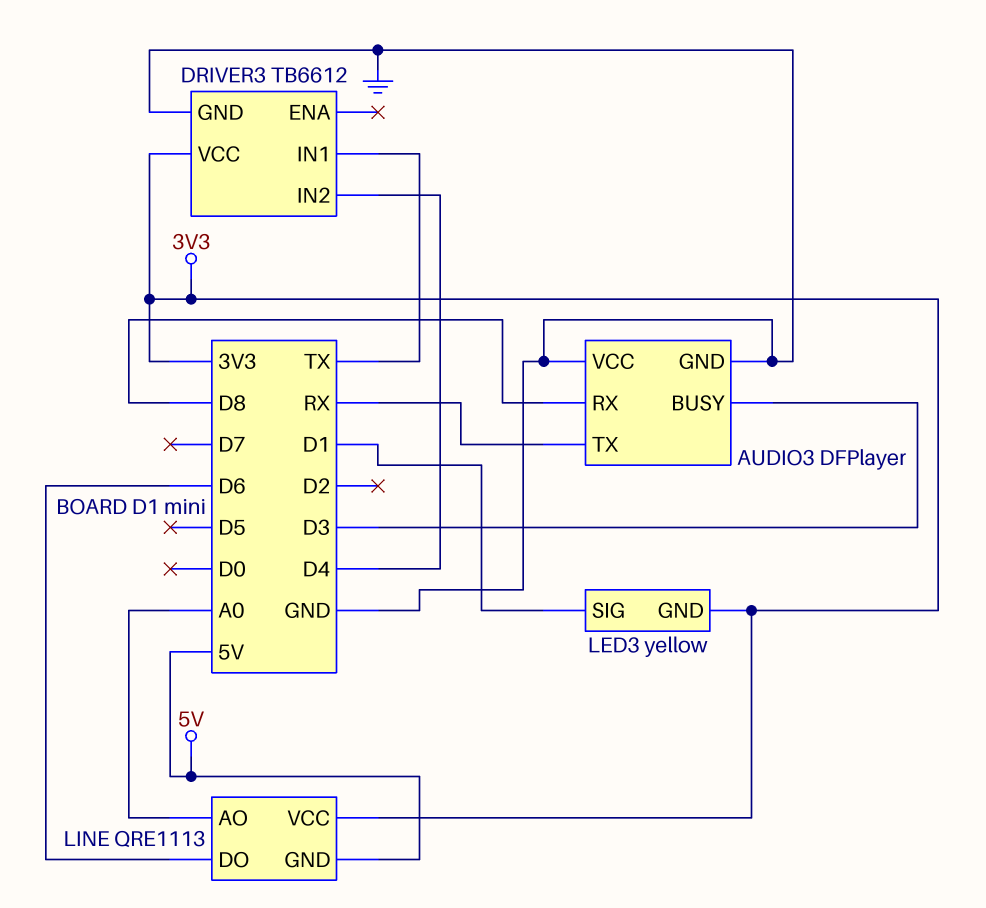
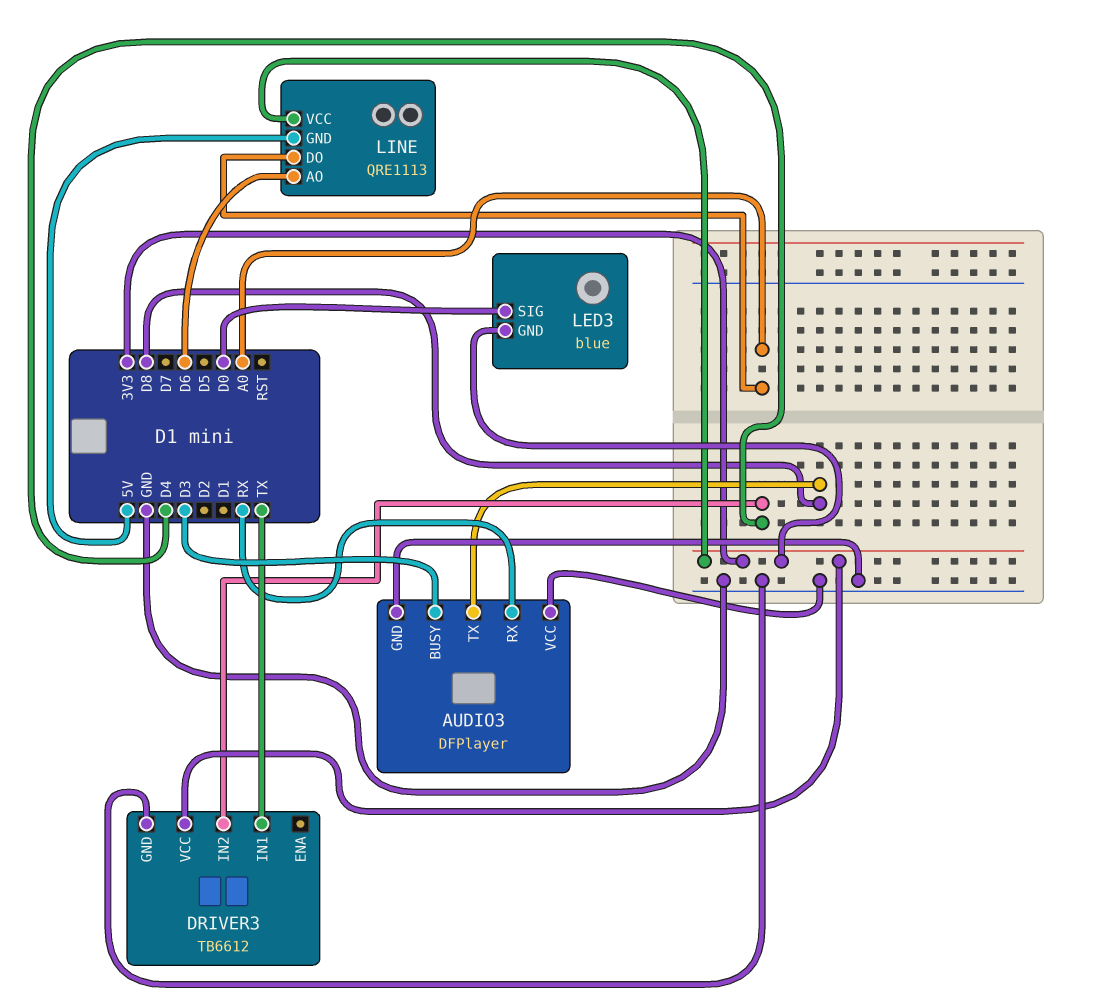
AUDIO3 pin RX: D8 -> RX
AUDIO3 pin TX: RX -> D8
LED3: yellow -> blue
LED3 pin SIG: D1 -> D0
LINE pin AO: A0 -> D6
LINE pin DO: D6 -> A0

